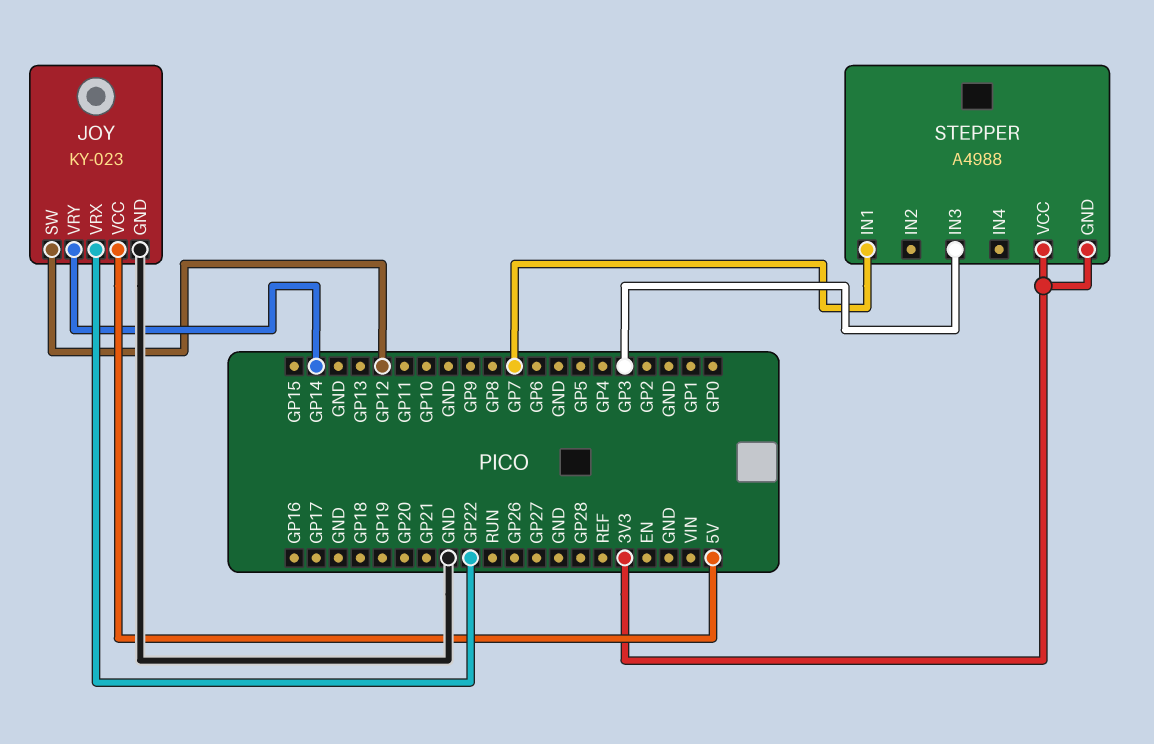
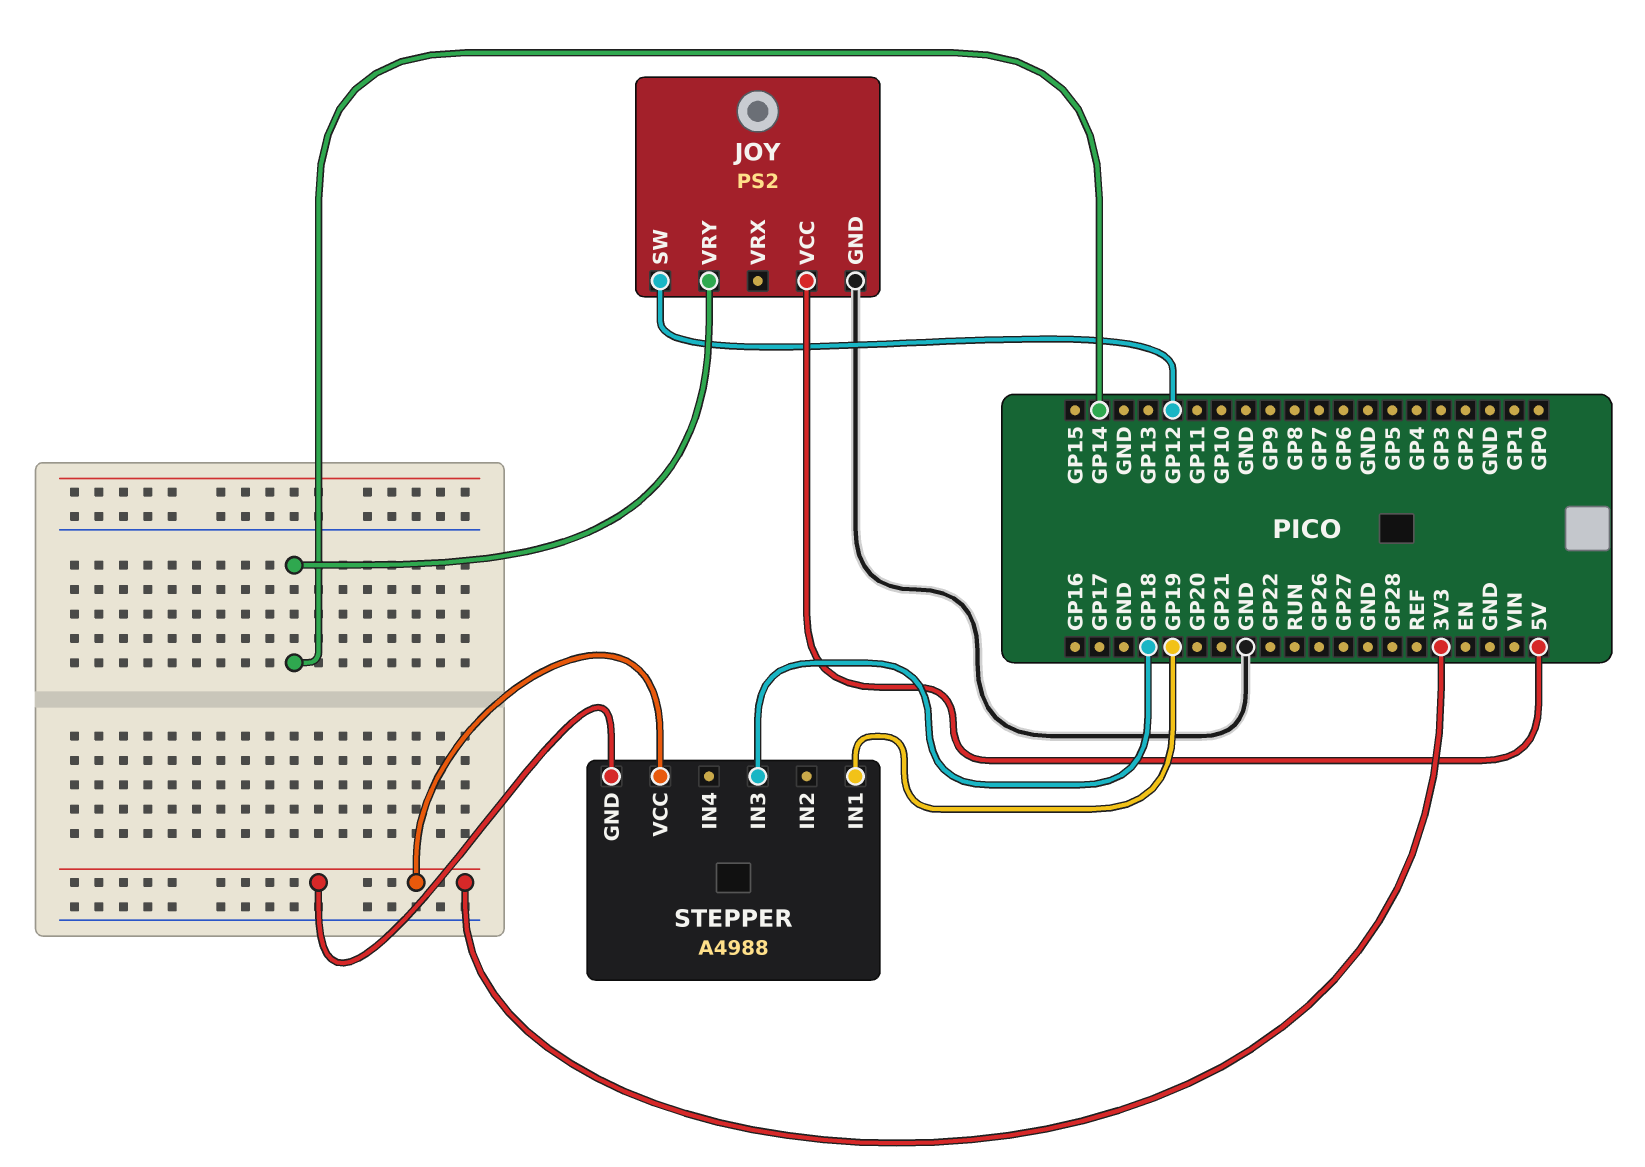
JOY: KY-023 -> PS2
JOY pin VRX: GP22 -> none
STEPPER pin IN1: GP7 -> GP19
STEPPER pin IN3: GP3 -> GP18

